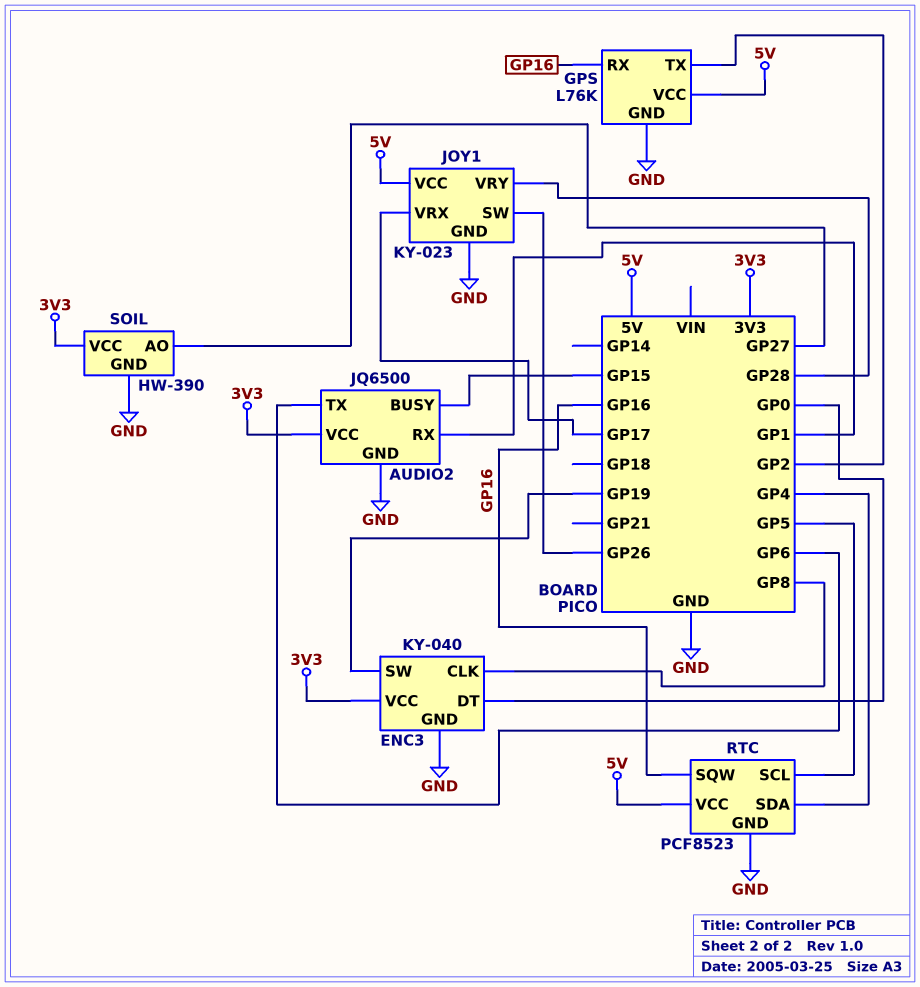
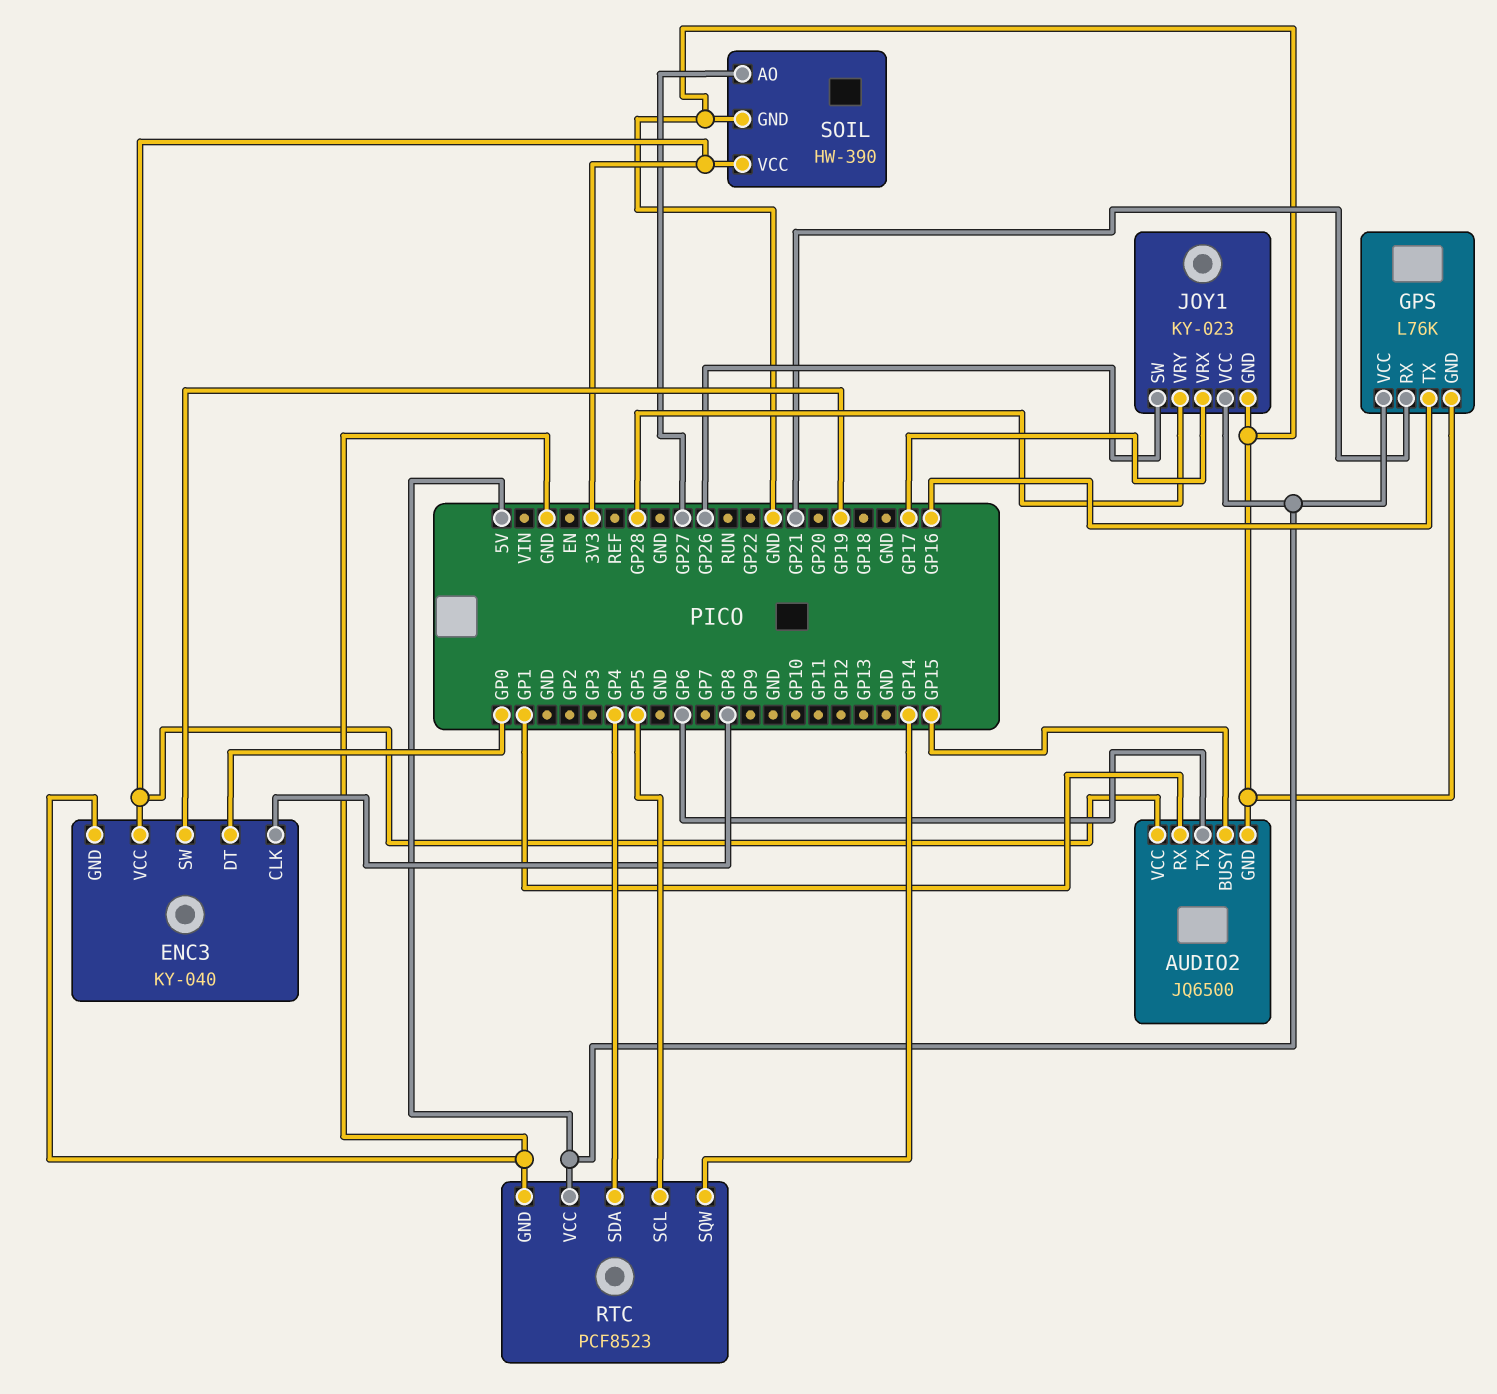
GPS pin RX: GP16 -> GP21
GPS pin TX: GP2 -> GP16
RTC pin SQW: GP16 -> GP14

